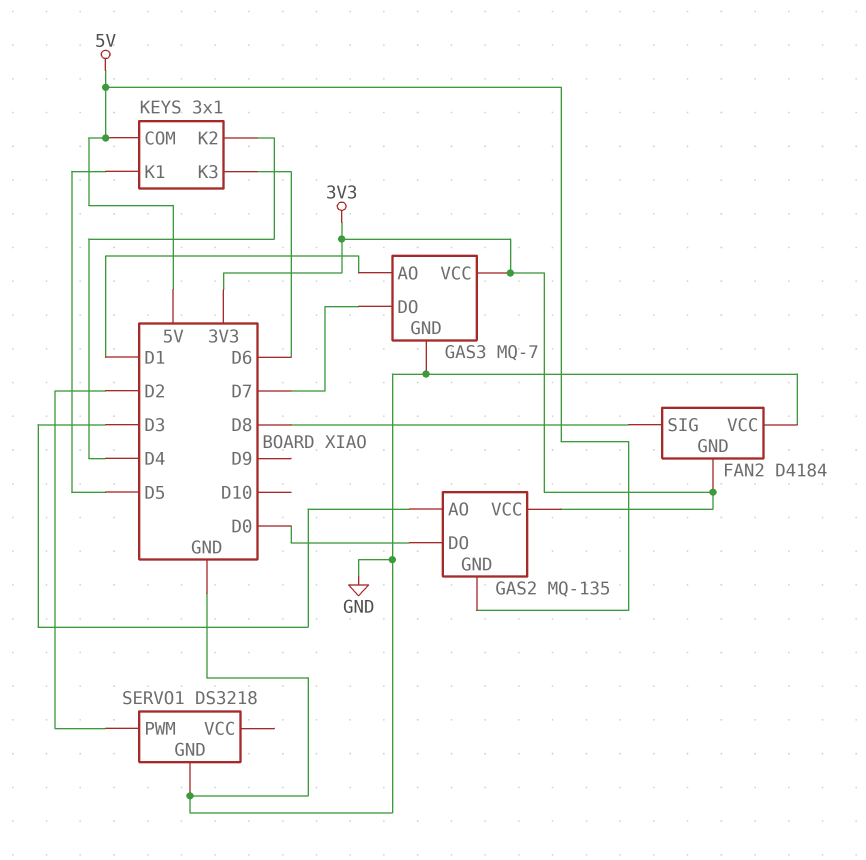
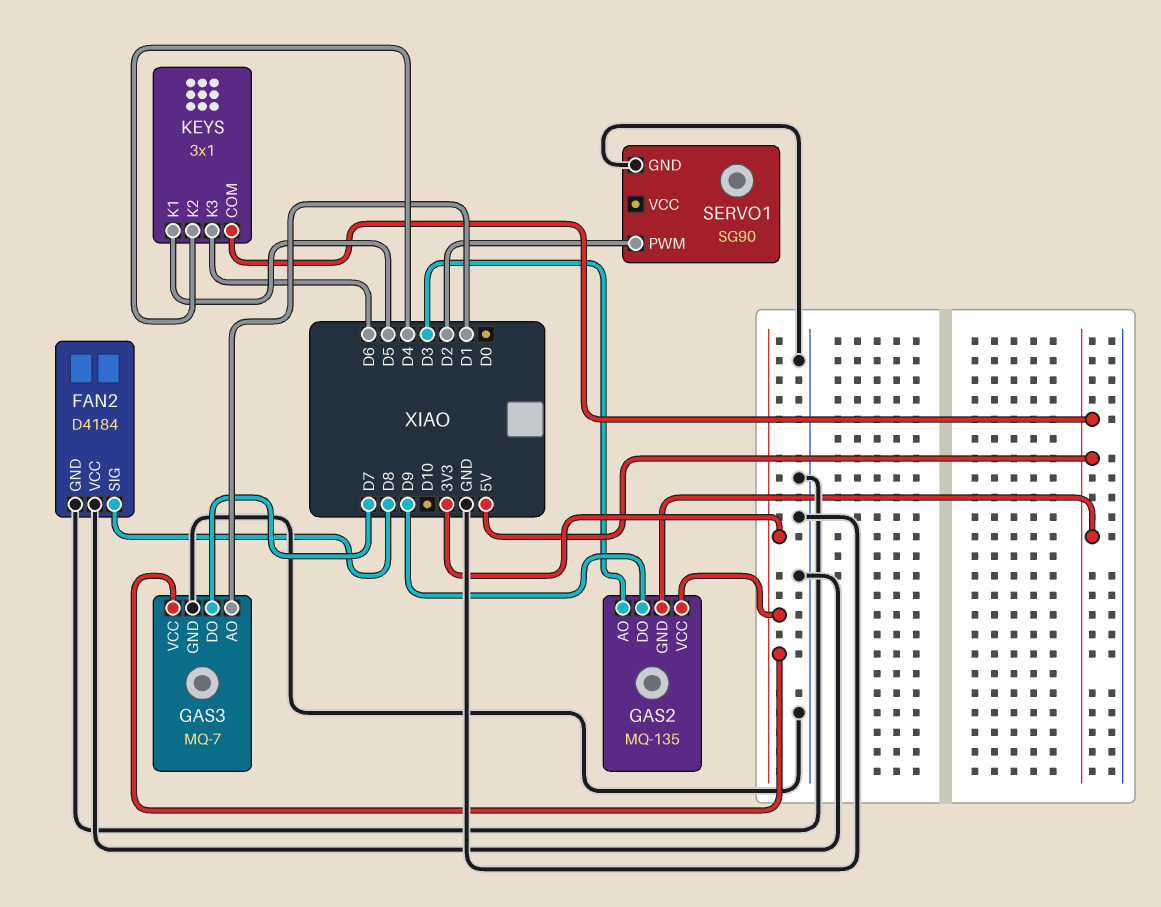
FAN2 pin GND: 3V3 -> GND
GAS2 pin DO: D0 -> D9
SERVO1: DS3218 -> SG90

